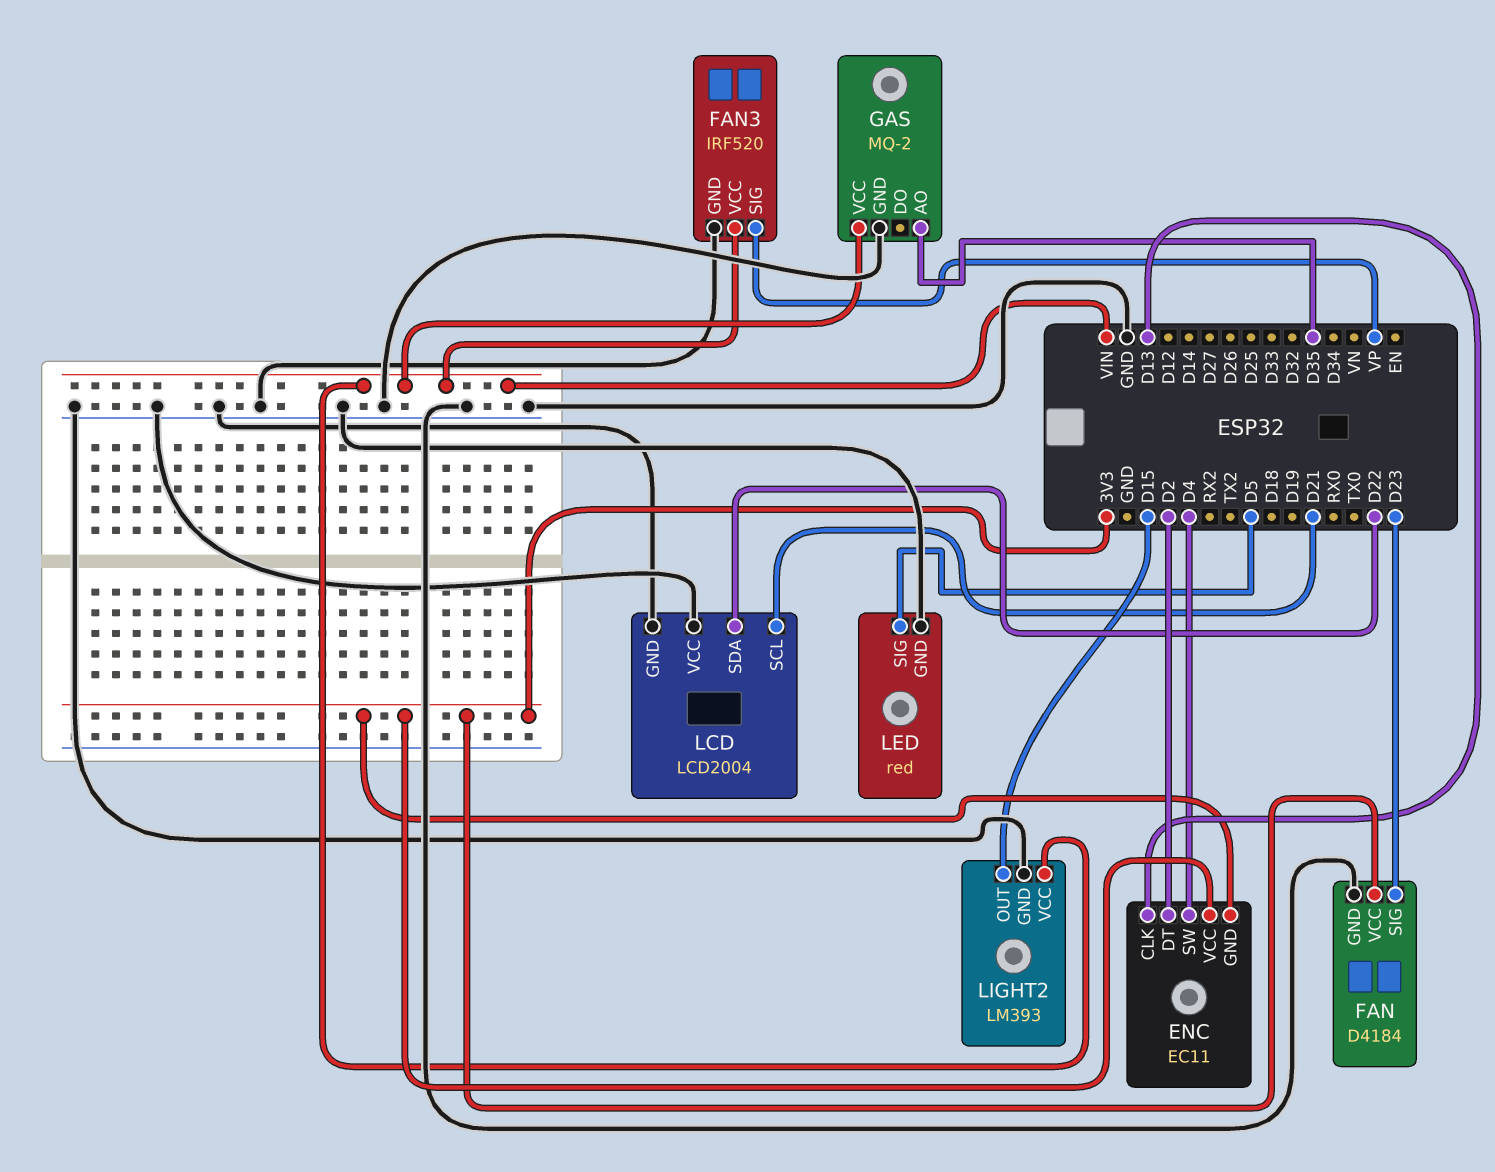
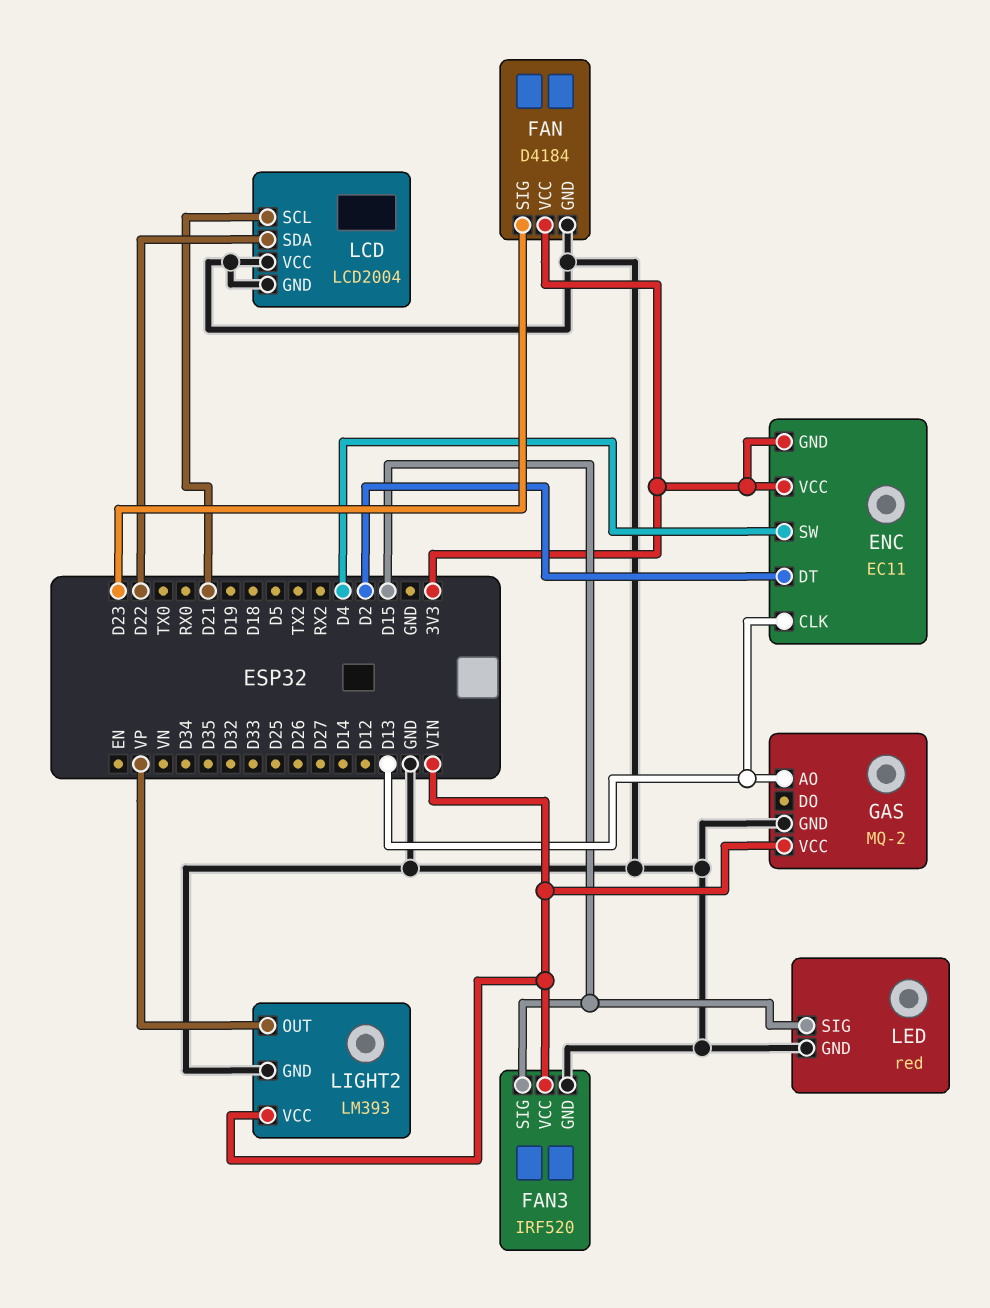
FAN3 pin SIG: VP -> D15
GAS pin AO: D35 -> D13
LED pin SIG: D5 -> D15
LIGHT2 pin OUT: D15 -> VP

